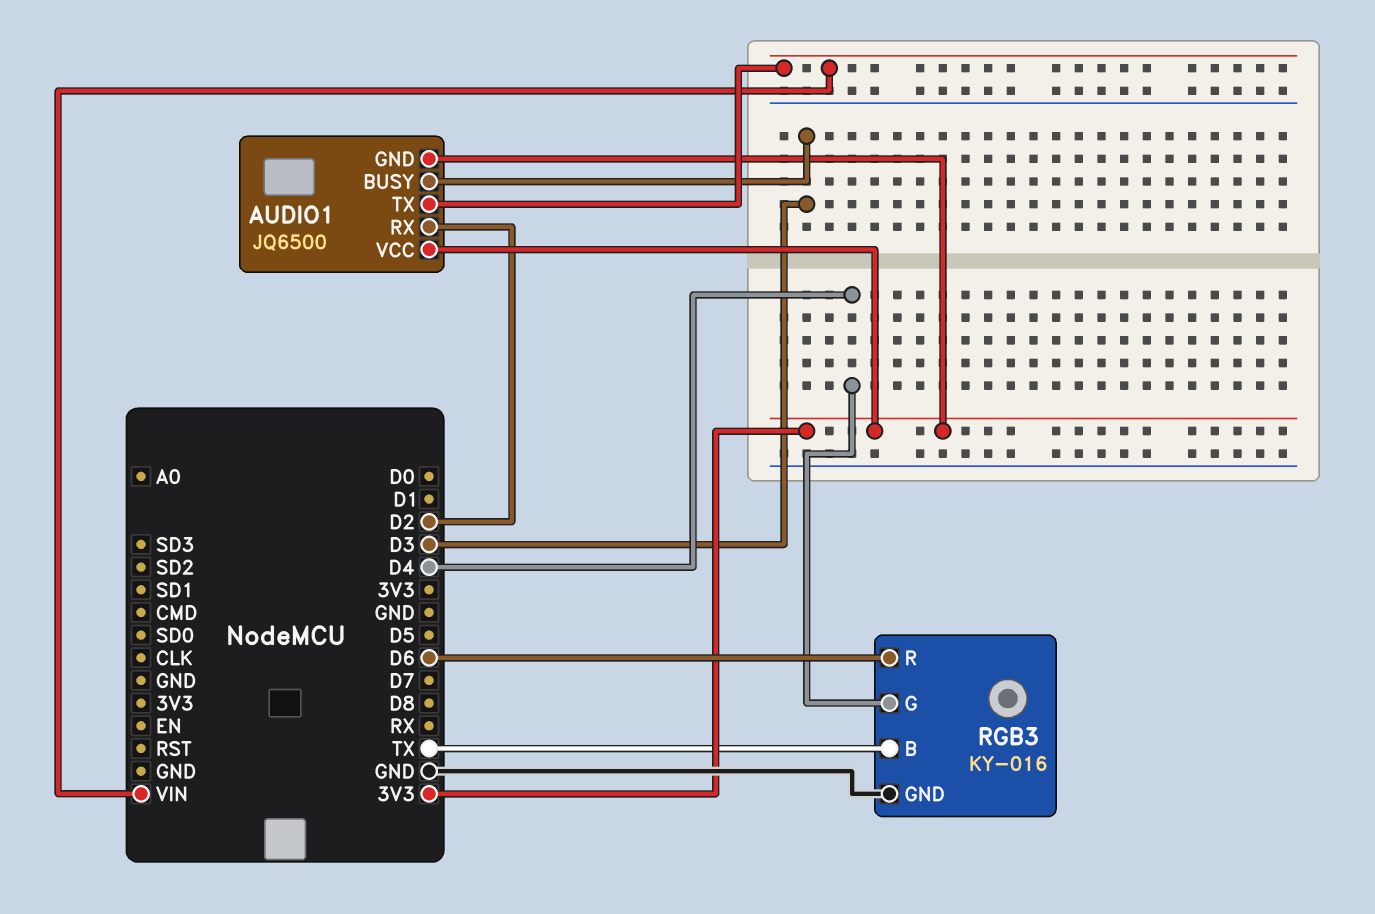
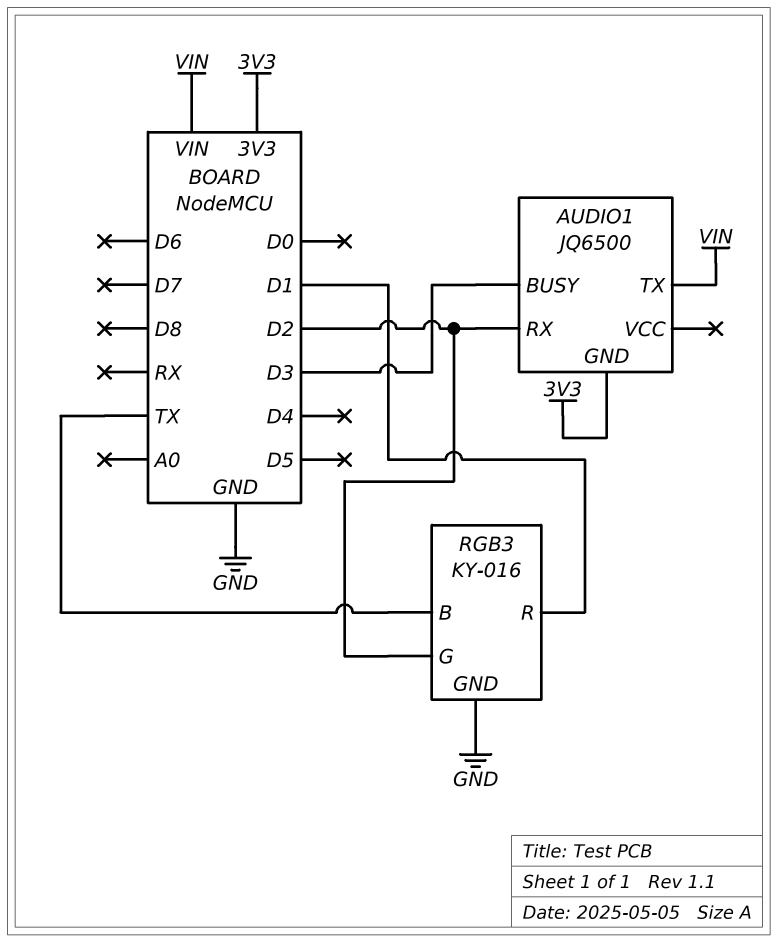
AUDIO1 pin VCC: 3V3 -> none
RGB3 pin G: D4 -> D2
RGB3 pin R: D6 -> D1

